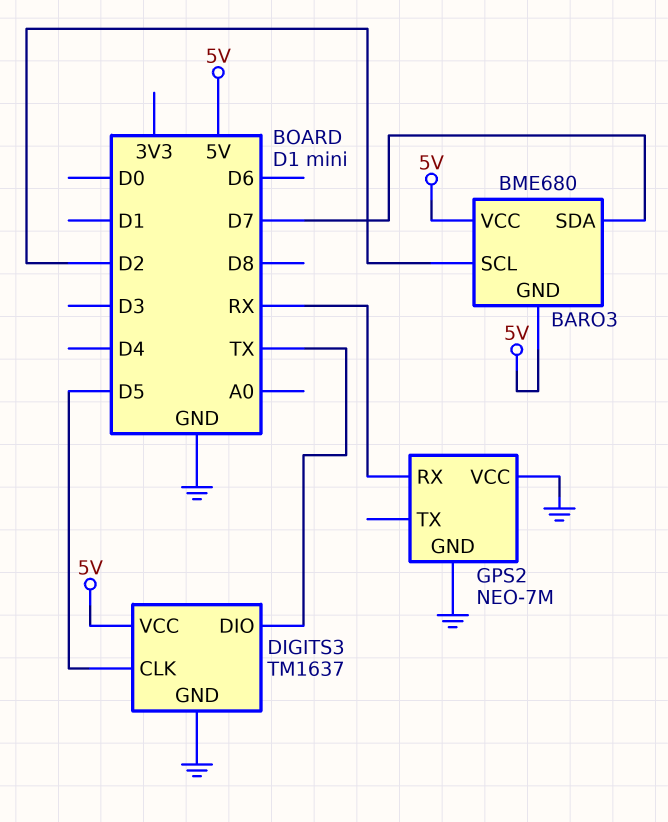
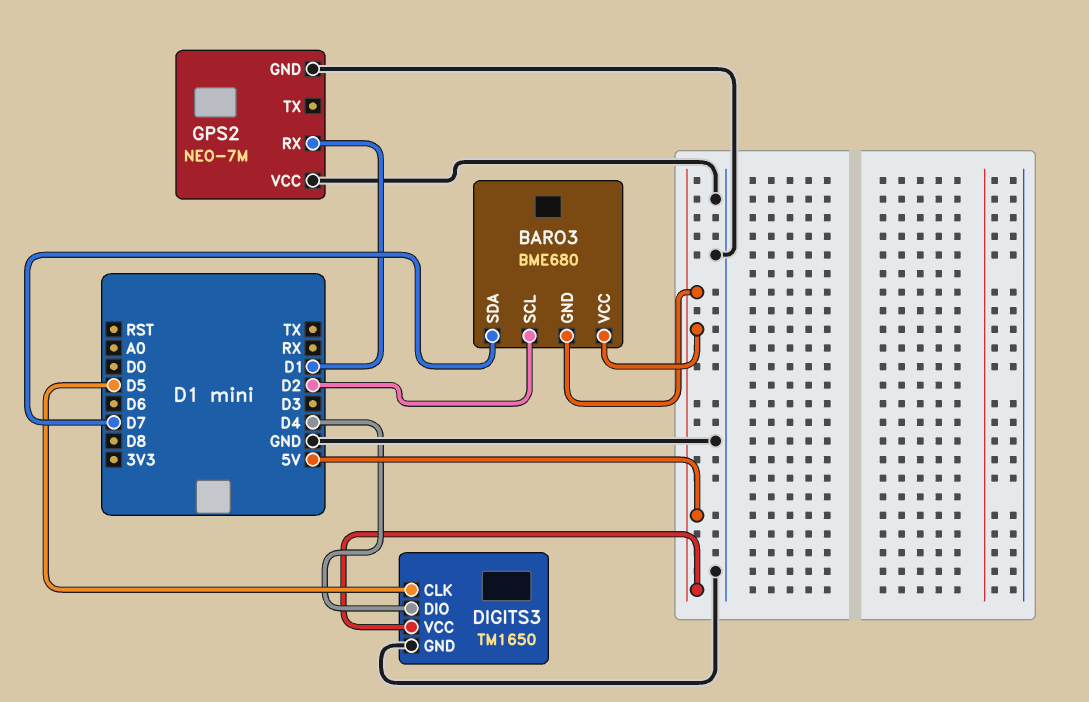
DIGITS3: TM1637 -> TM1650
DIGITS3 pin DIO: TX -> D4
GPS2 pin RX: RX -> D1

